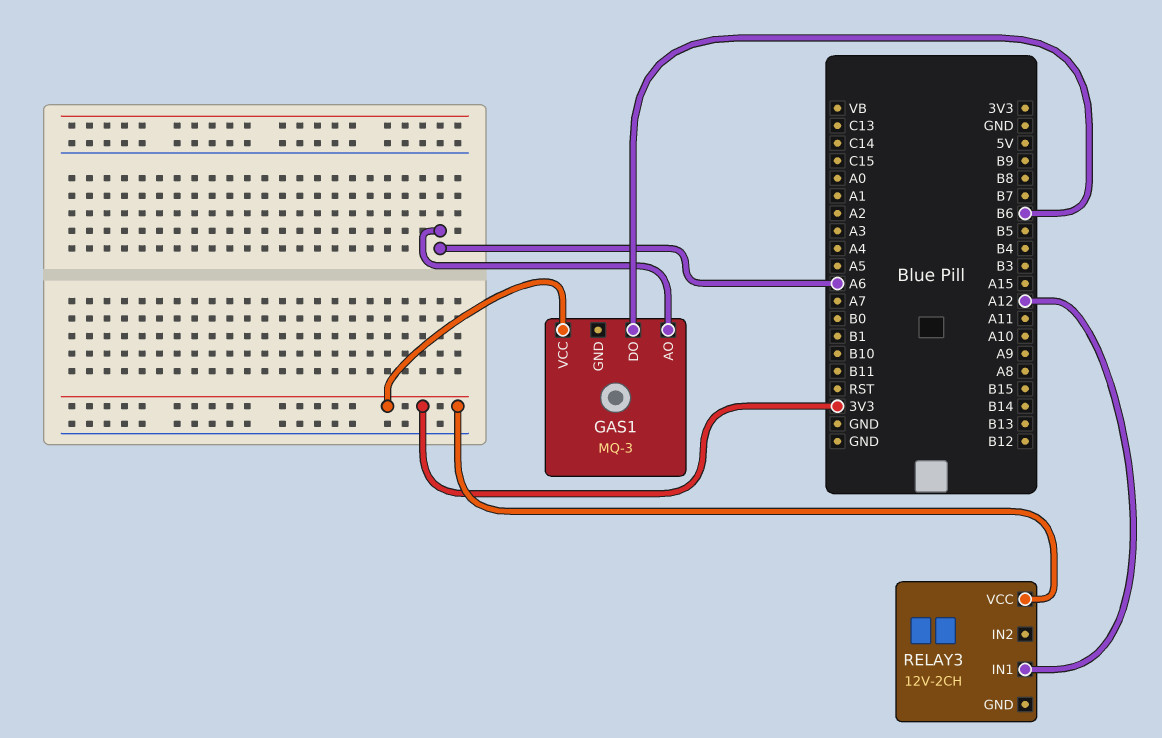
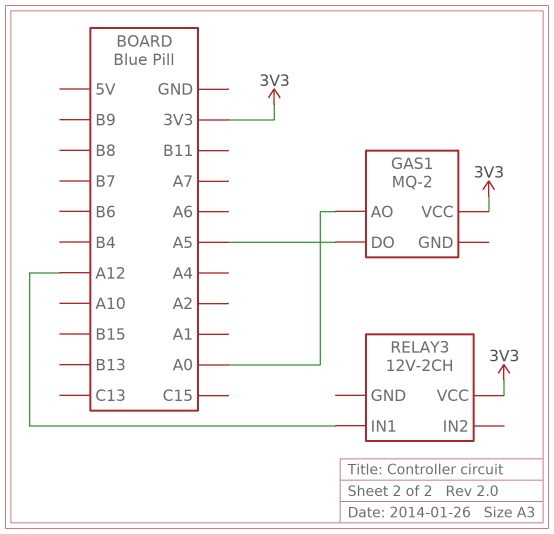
GAS1: MQ-3 -> MQ-2
GAS1 pin AO: A6 -> A0
GAS1 pin DO: B6 -> A5

